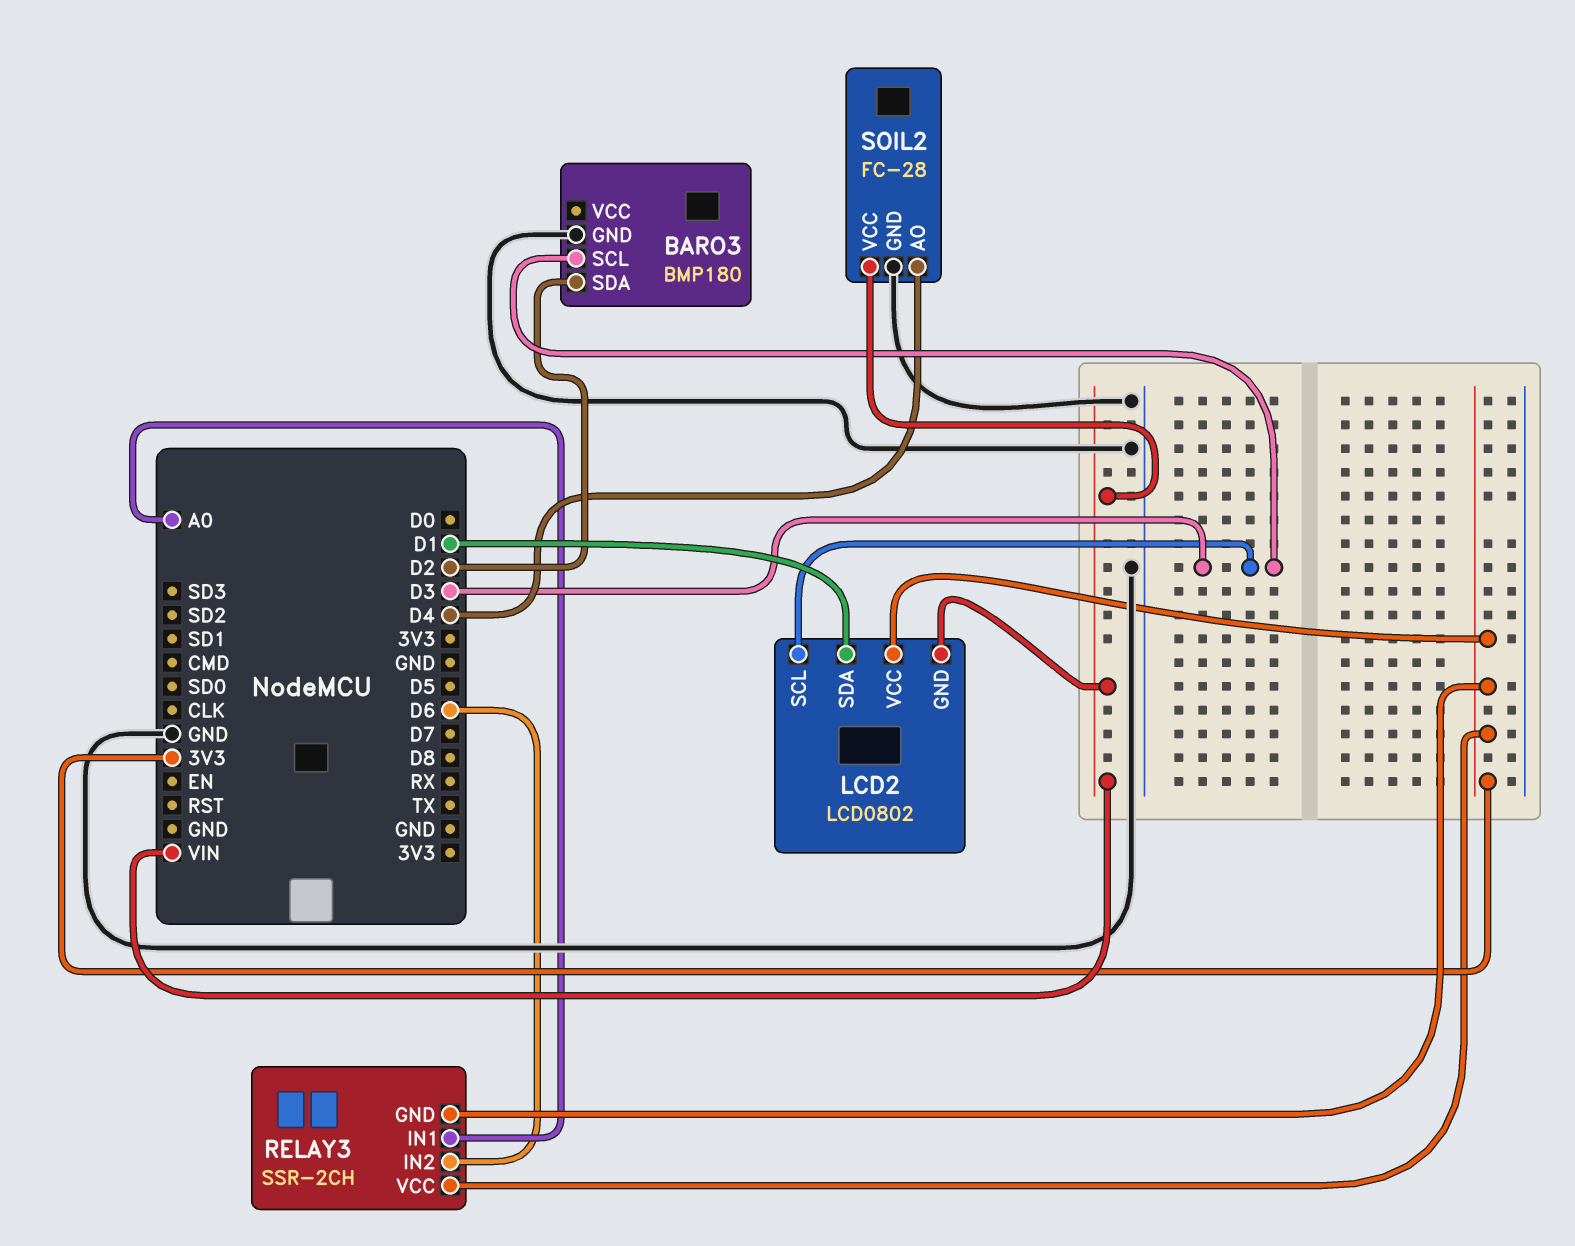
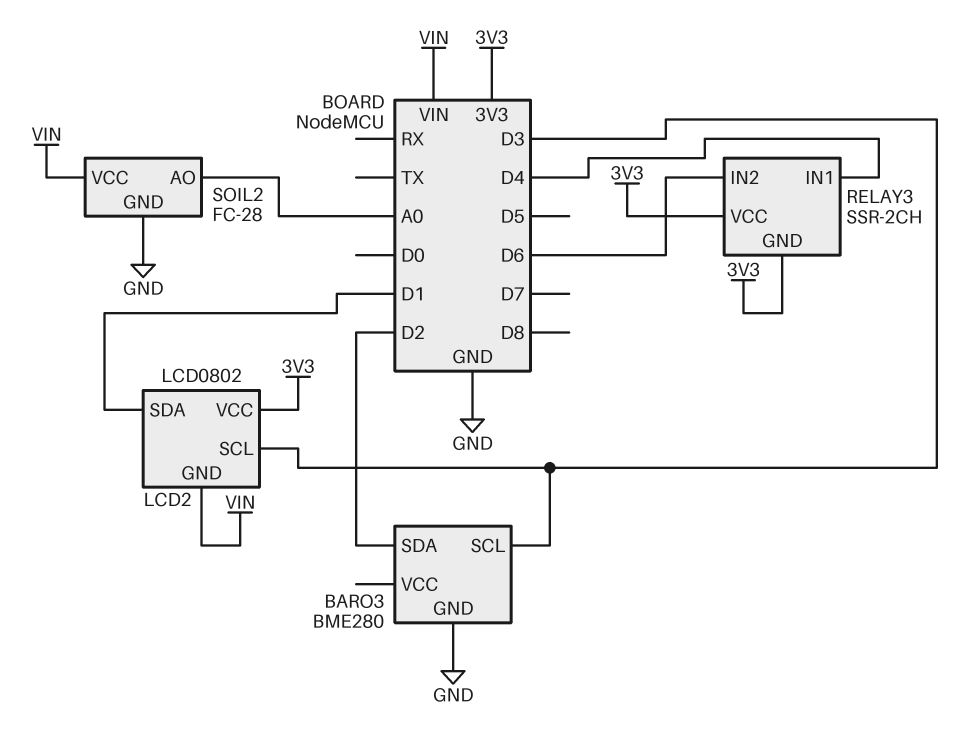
BARO3: BMP180 -> BME280
RELAY3 pin IN1: A0 -> D4
SOIL2 pin AO: D4 -> A0

